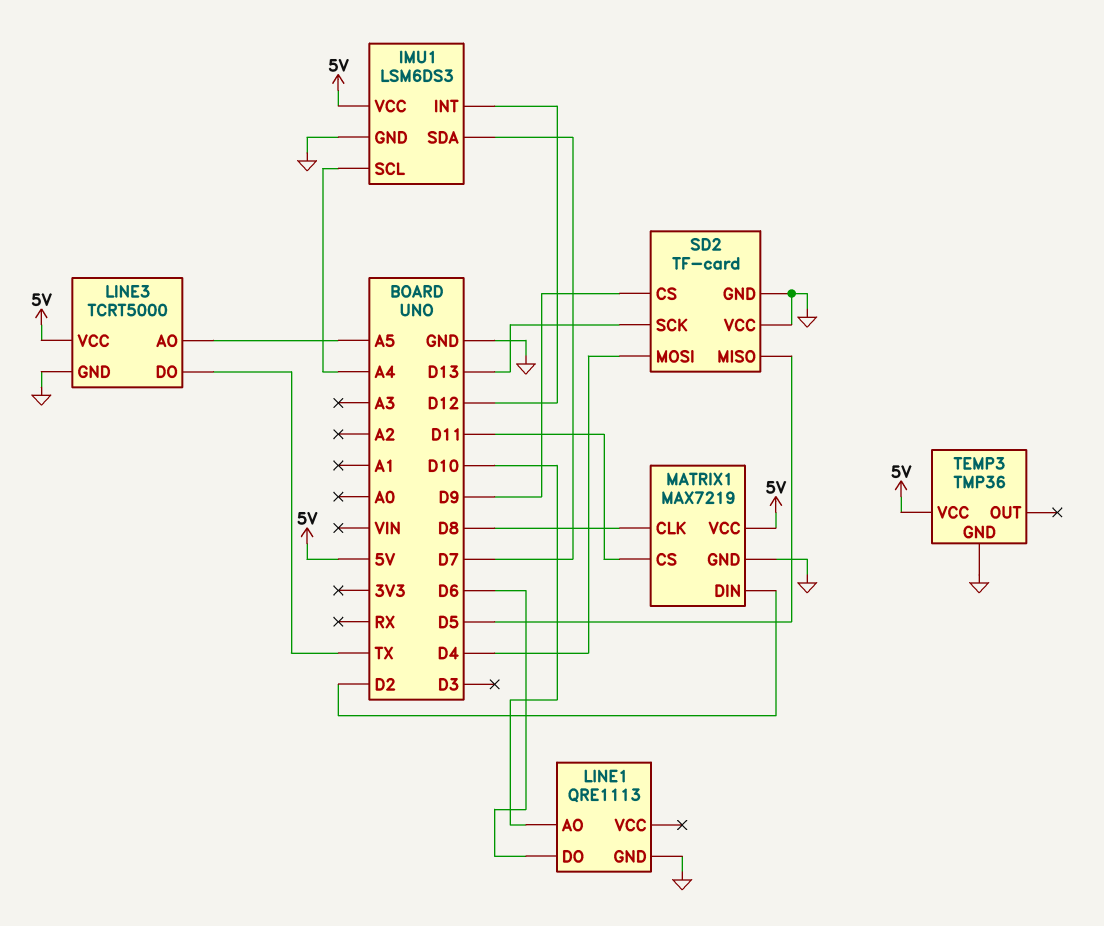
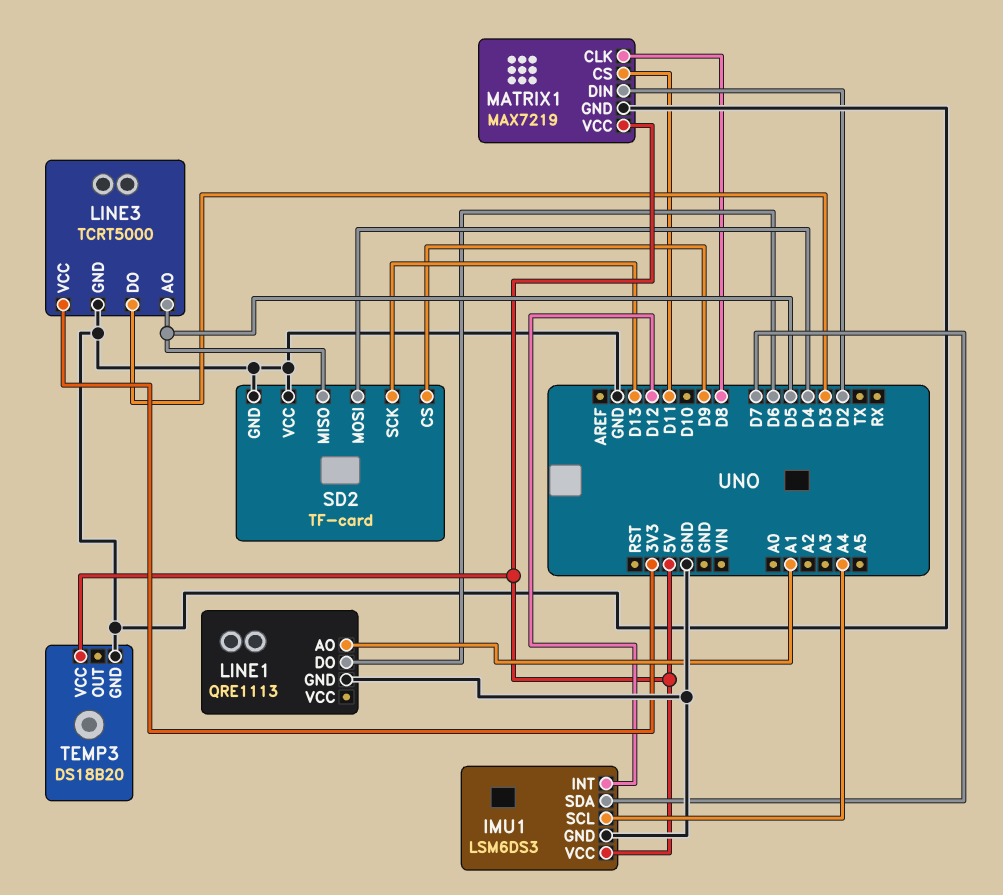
LINE1 pin AO: D10 -> A1
LINE3 pin AO: A5 -> D5
LINE3 pin DO: TX -> D3
LINE3 pin VCC: 5V -> 3V3
TEMP3: TMP36 -> DS18B20

